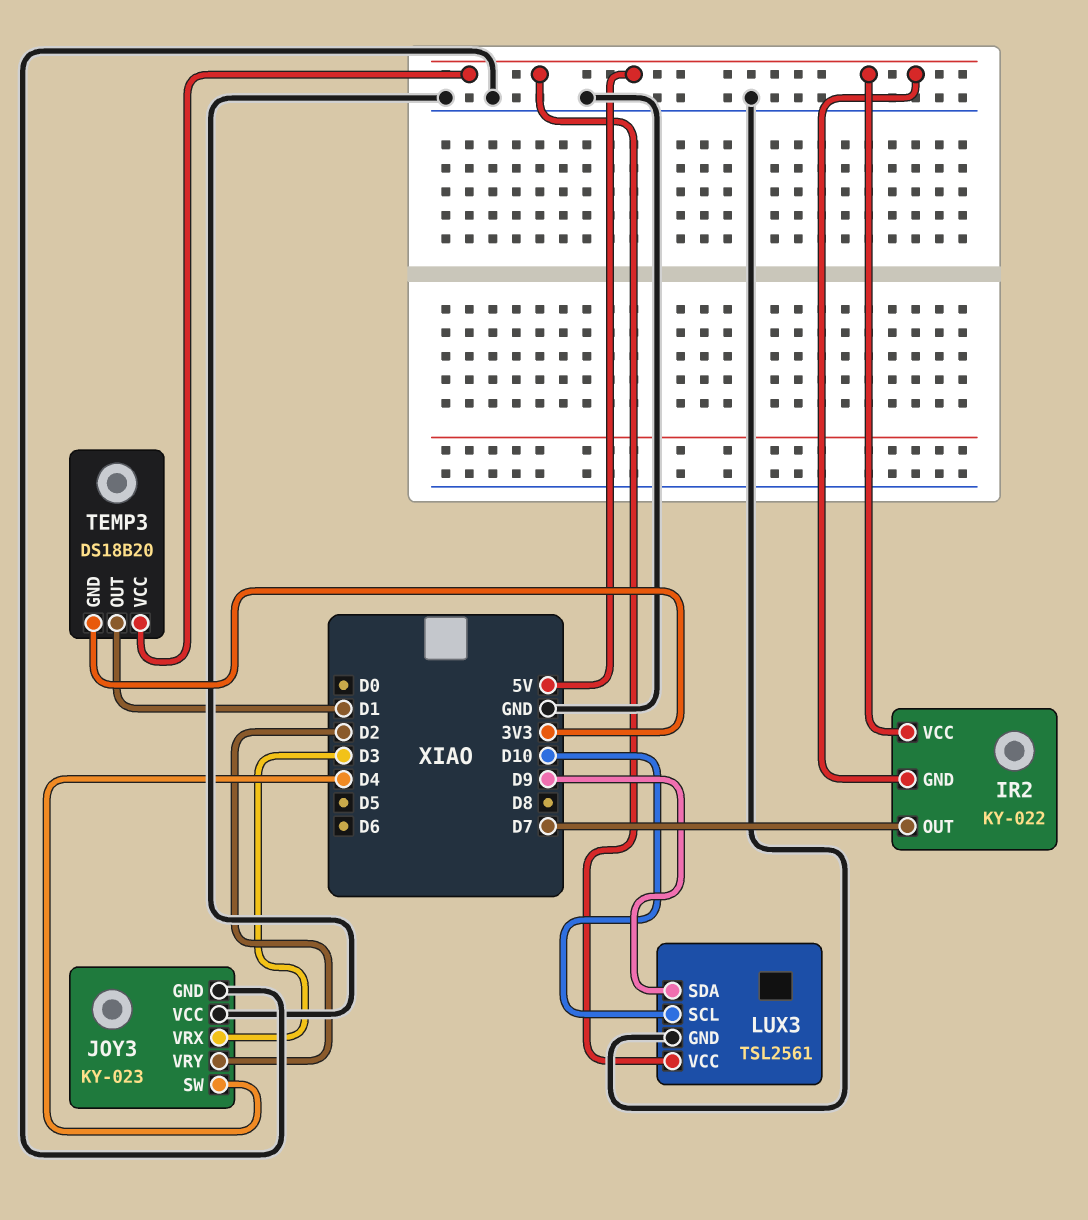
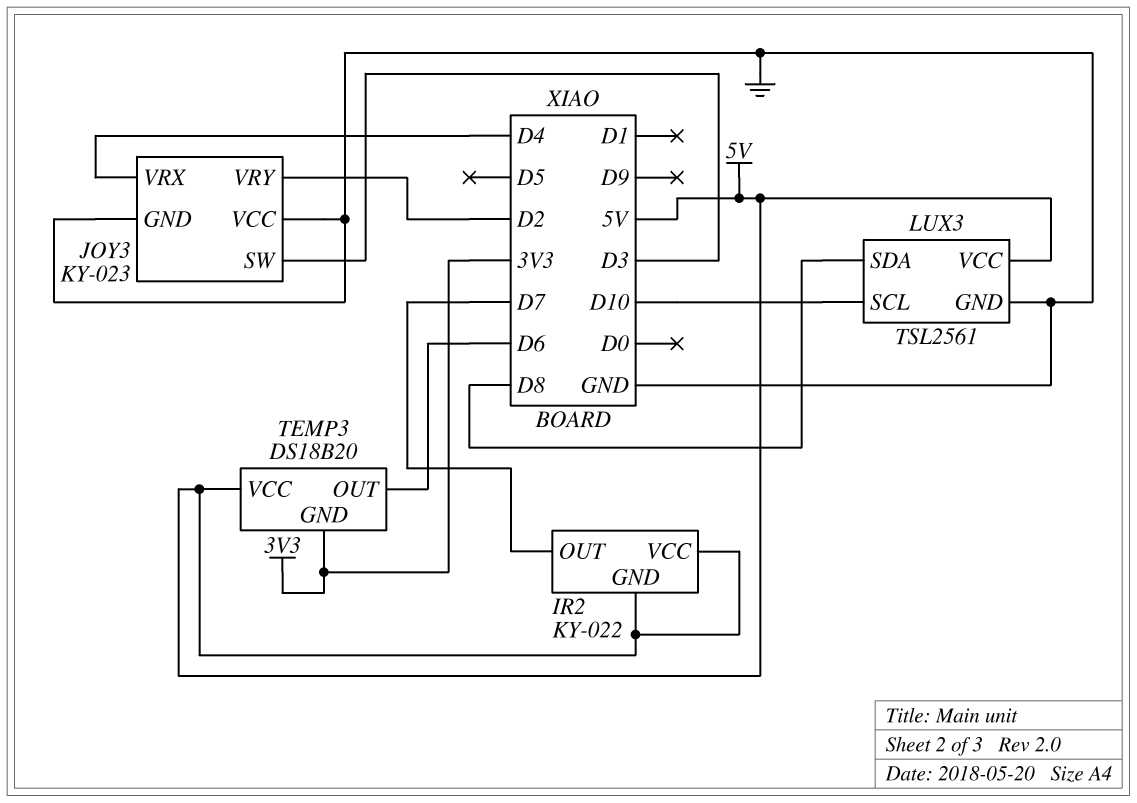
JOY3 pin SW: D4 -> D3
JOY3 pin VRX: D3 -> D4
LUX3 pin SDA: D9 -> D8
TEMP3 pin OUT: D1 -> D6

